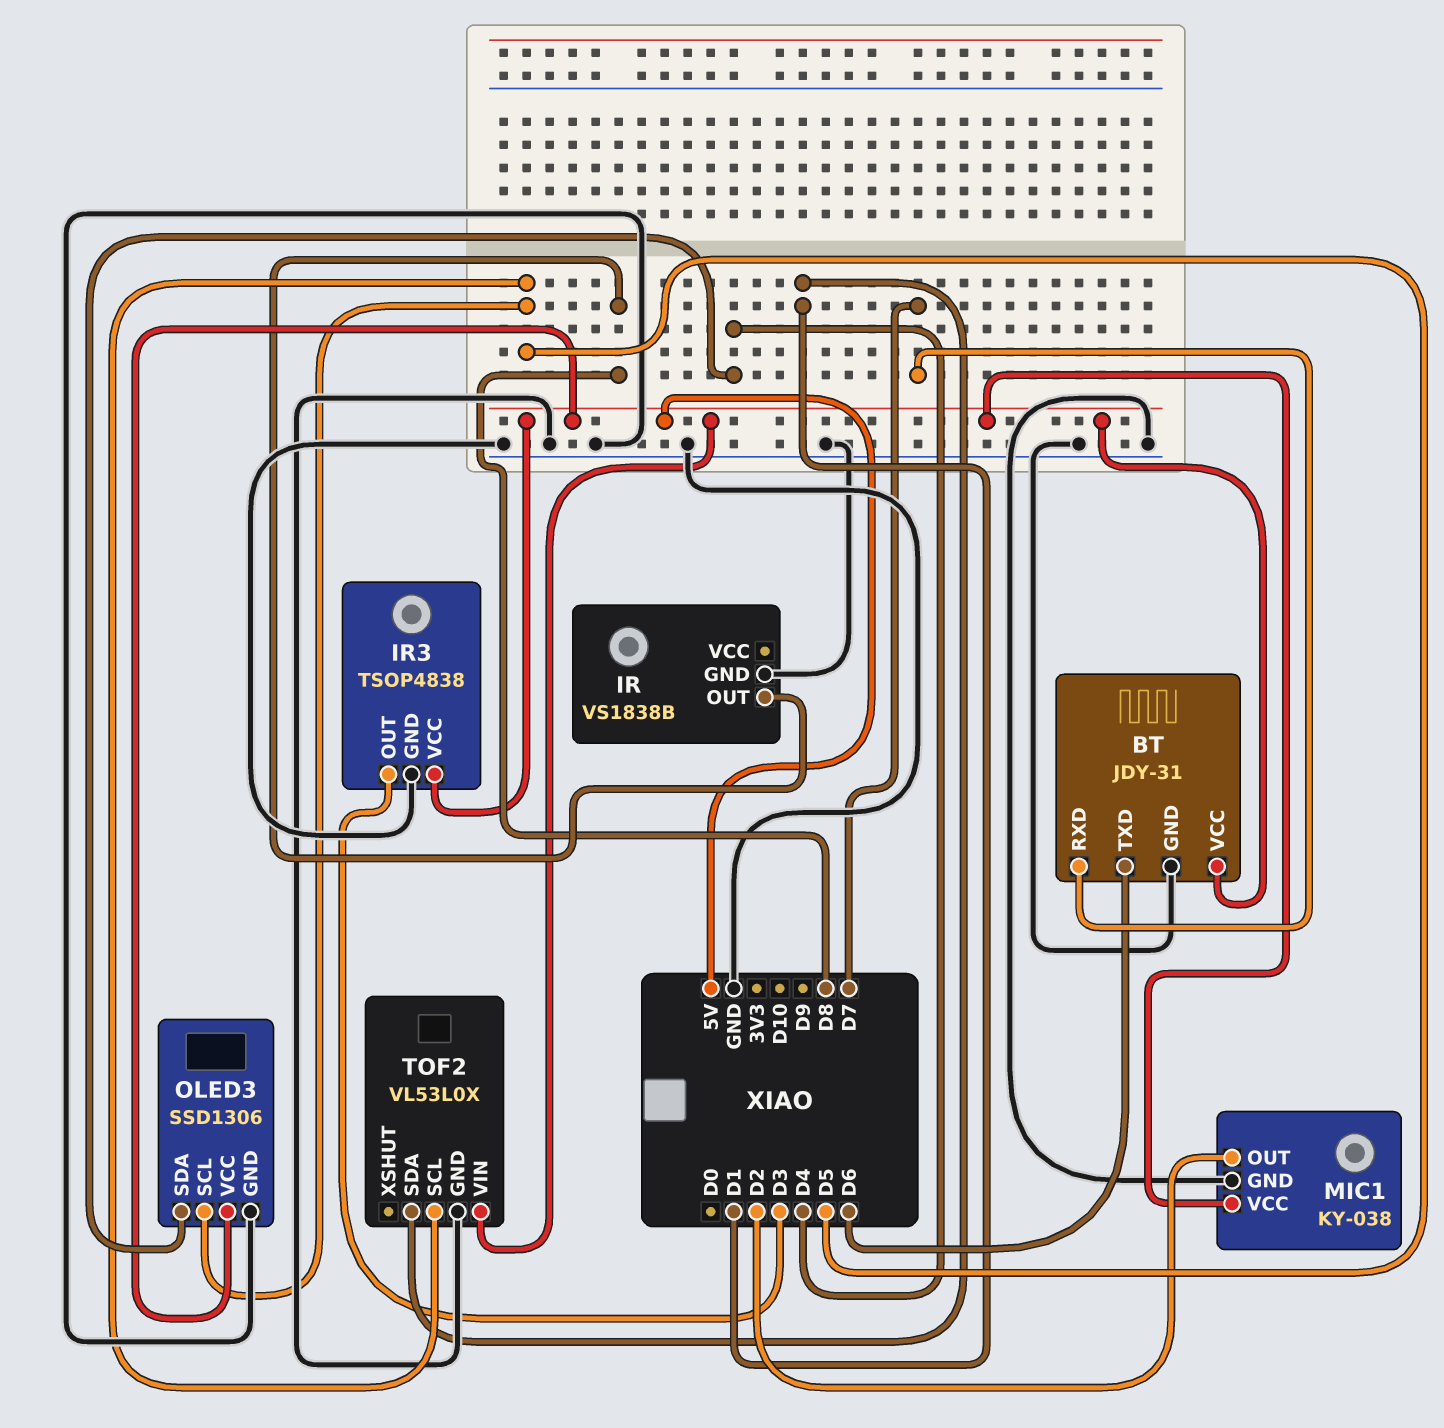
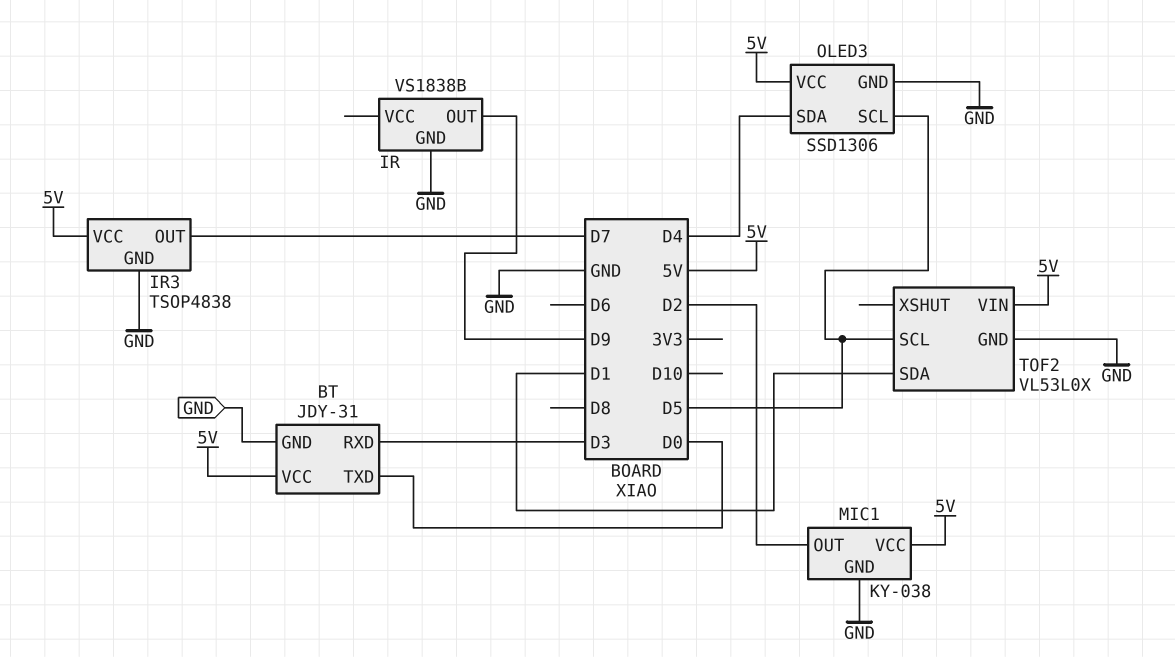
BT pin RXD: D7 -> D3
BT pin TXD: D6 -> D0
IR pin OUT: D8 -> D9
IR3 pin OUT: D3 -> D7

